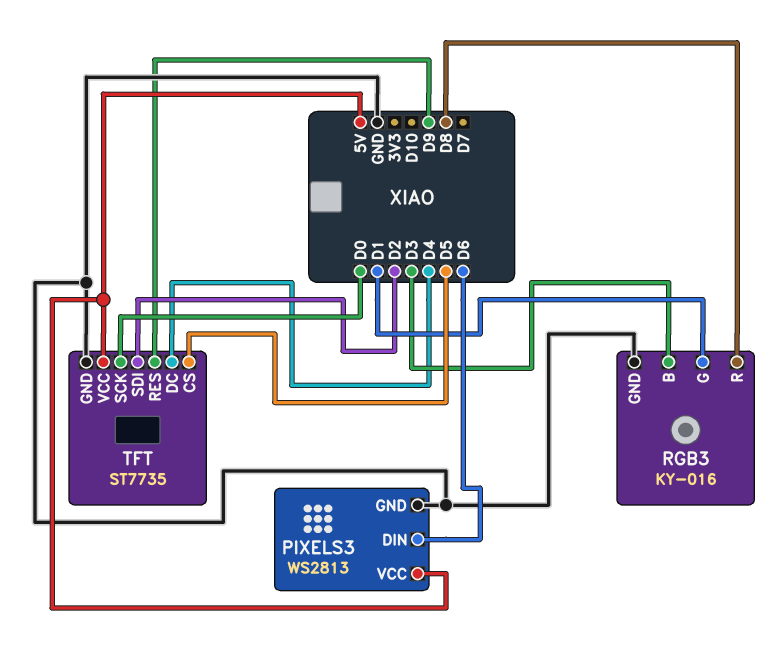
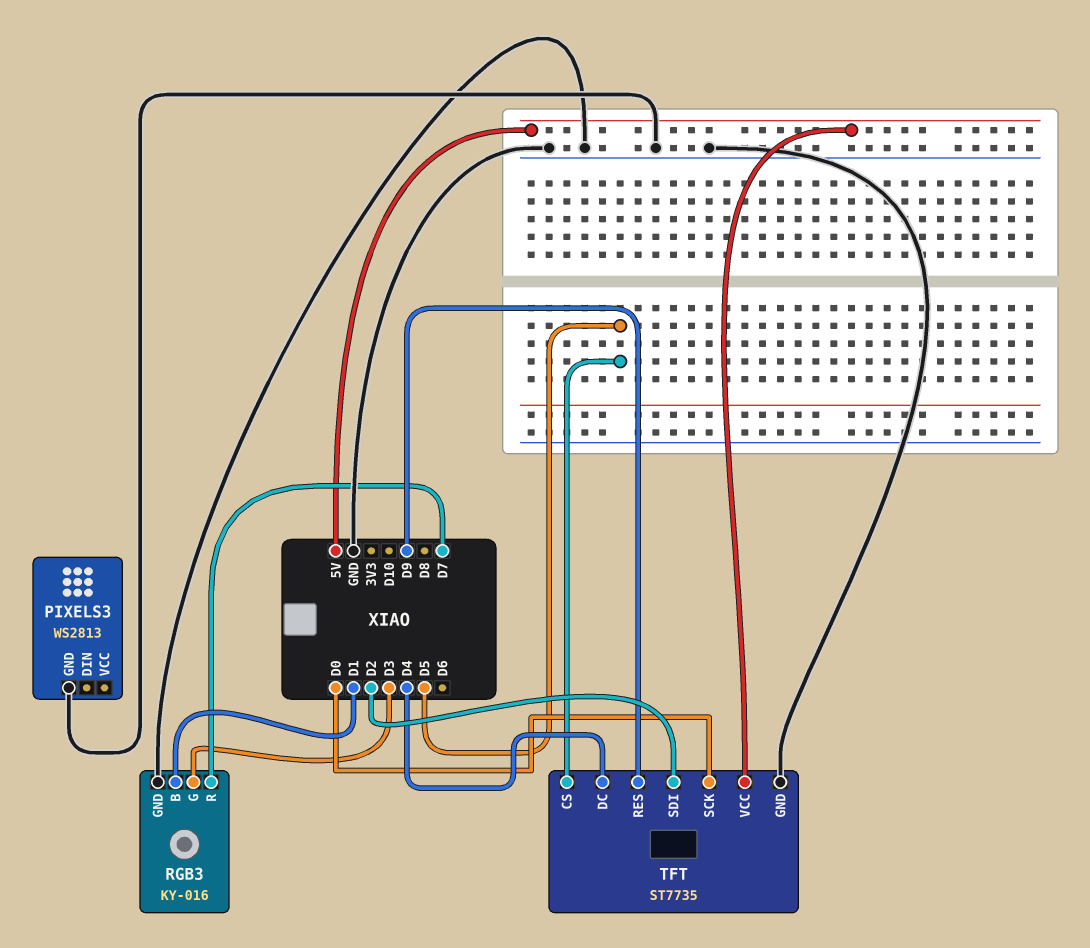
PIXELS3 pin DIN: D6 -> none
PIXELS3 pin VCC: 5V -> none
RGB3 pin B: D3 -> D1
RGB3 pin G: D1 -> D3
RGB3 pin R: D8 -> D7

